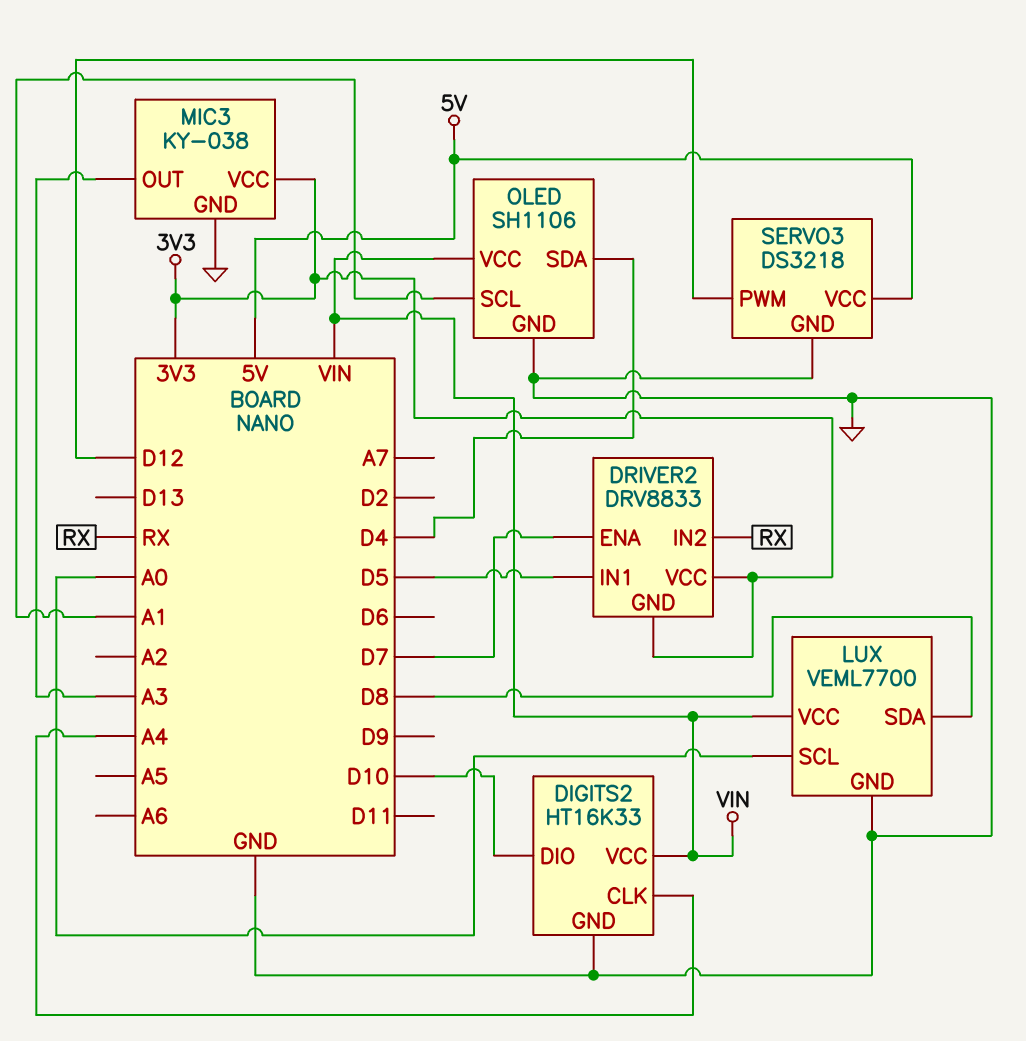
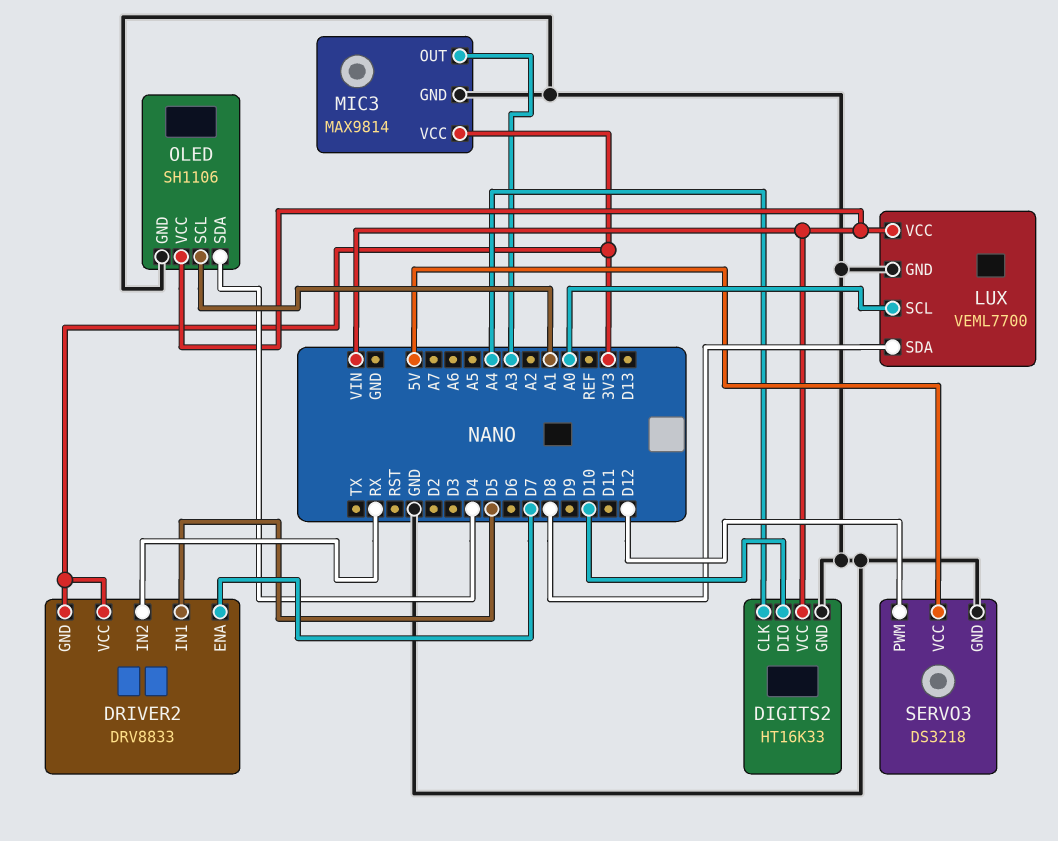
MIC3: KY-038 -> MAX9814

